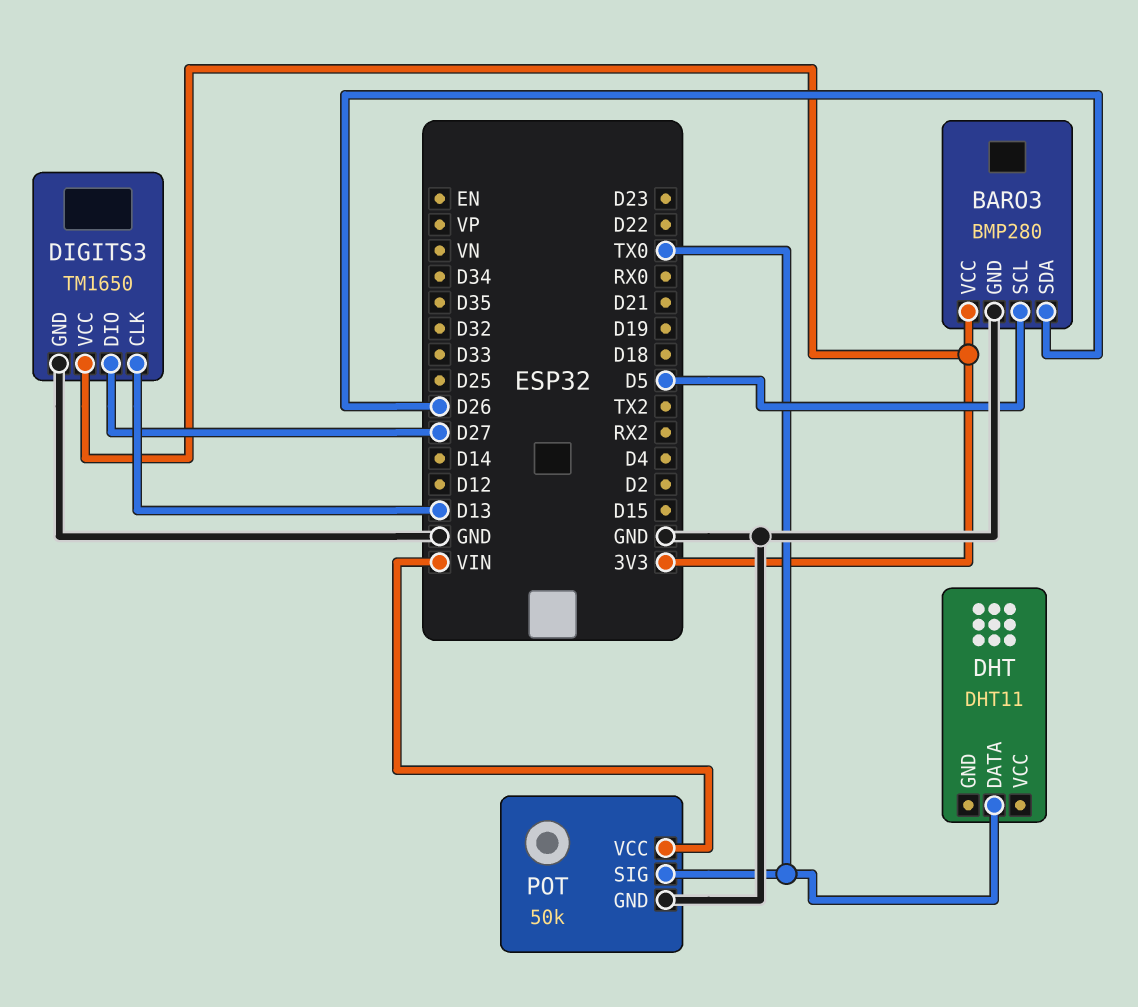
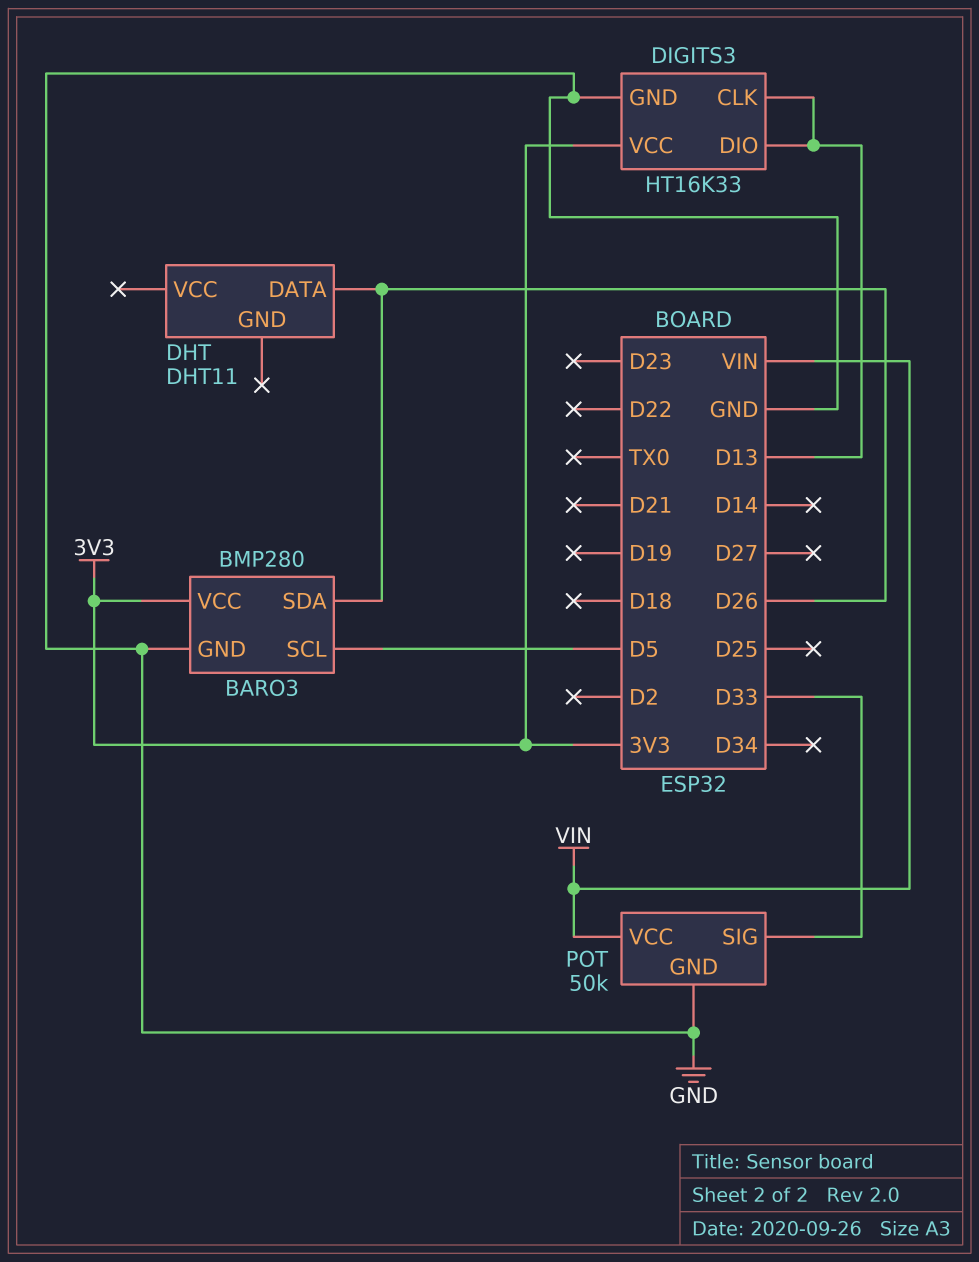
DHT pin DATA: TX0 -> D26
DIGITS3: TM1650 -> HT16K33
DIGITS3 pin DIO: D27 -> D13
POT pin SIG: TX0 -> D33

